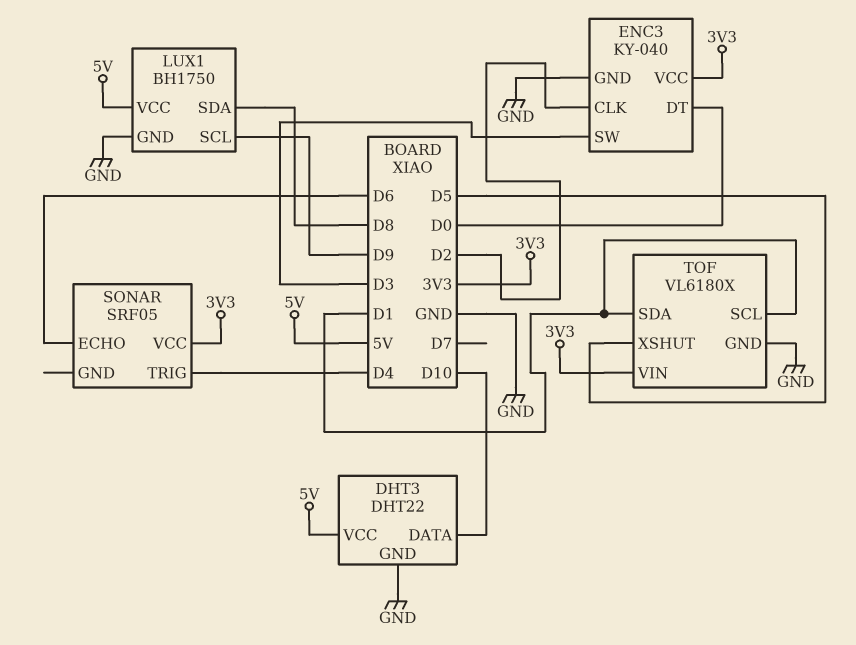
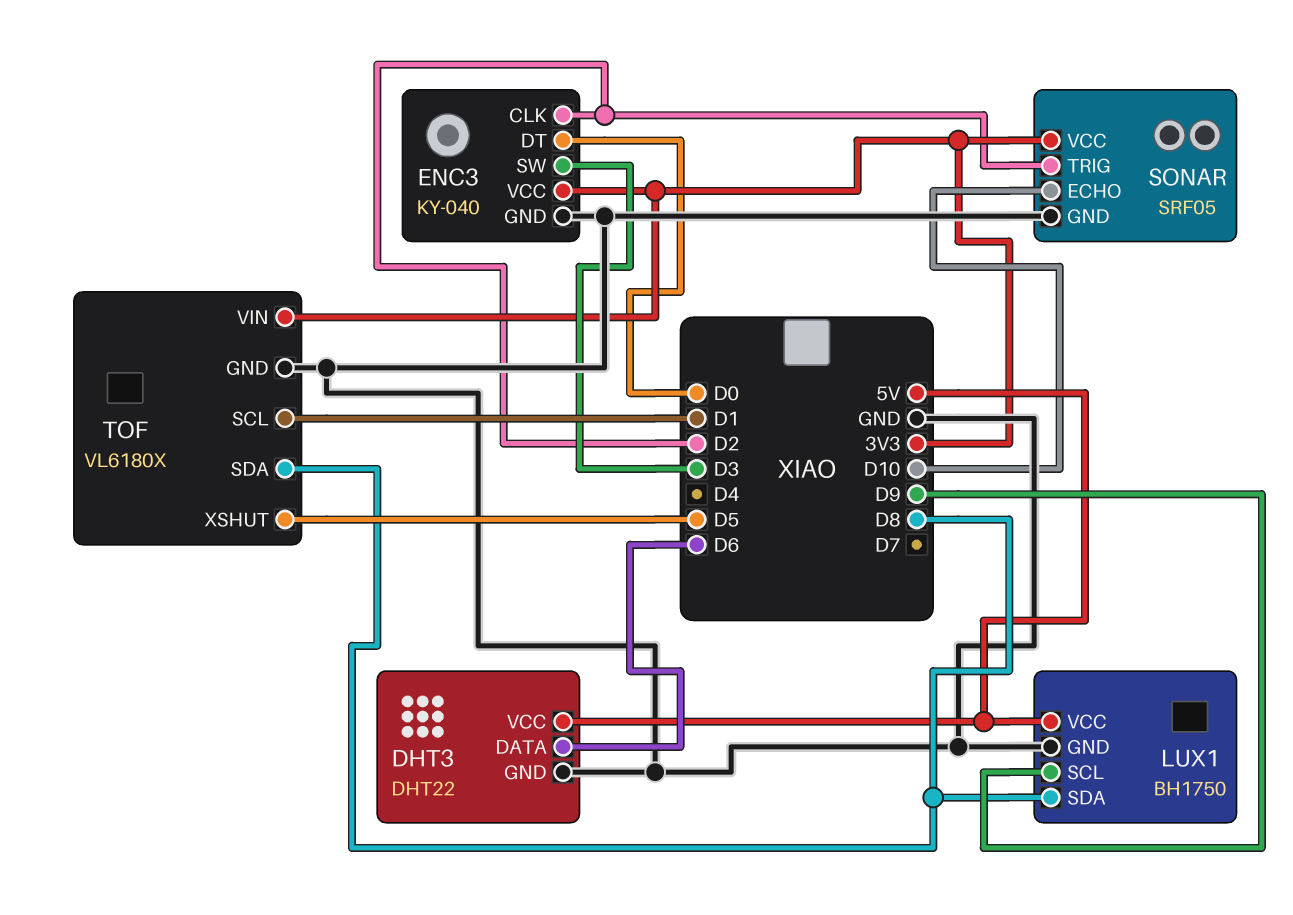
DHT3 pin DATA: D10 -> D6
SONAR pin ECHO: D6 -> D10
SONAR pin GND: none -> GND
SONAR pin TRIG: D4 -> D2
TOF pin SDA: D1 -> D8

